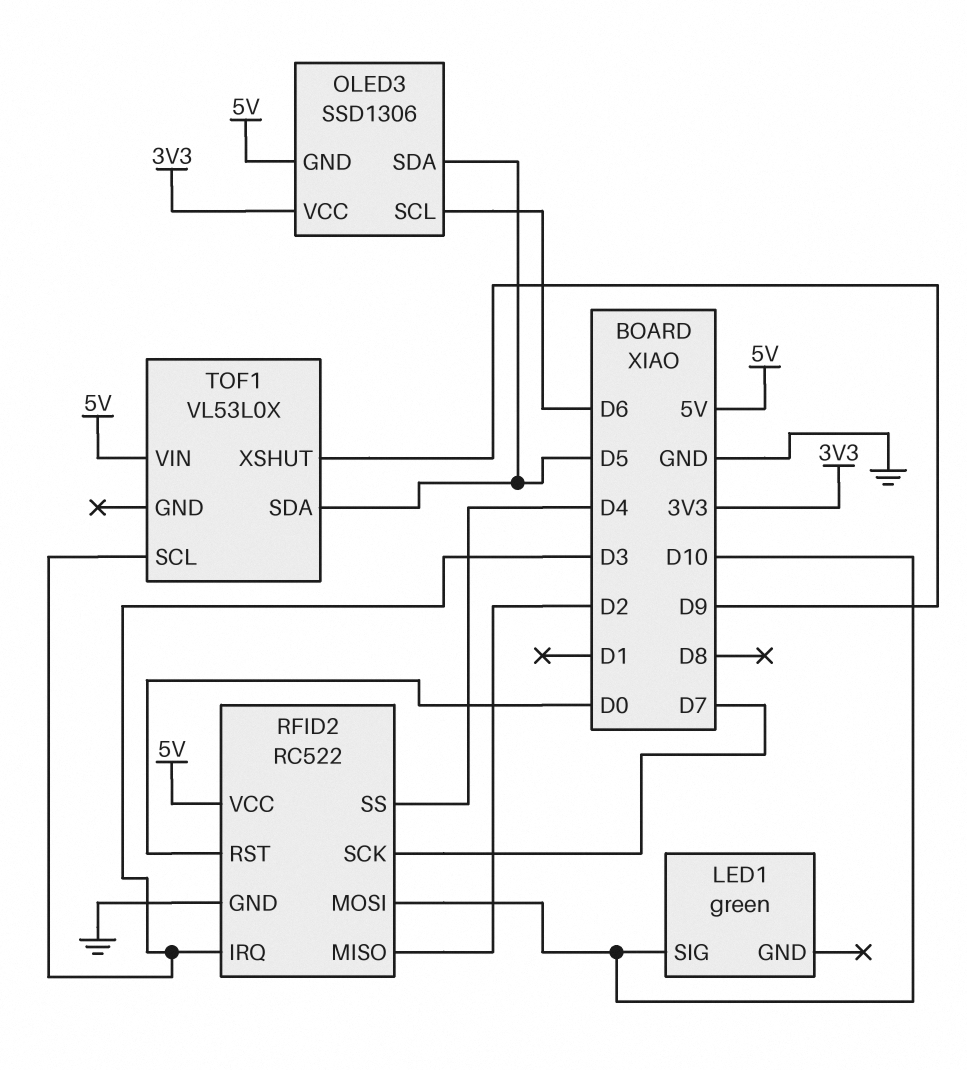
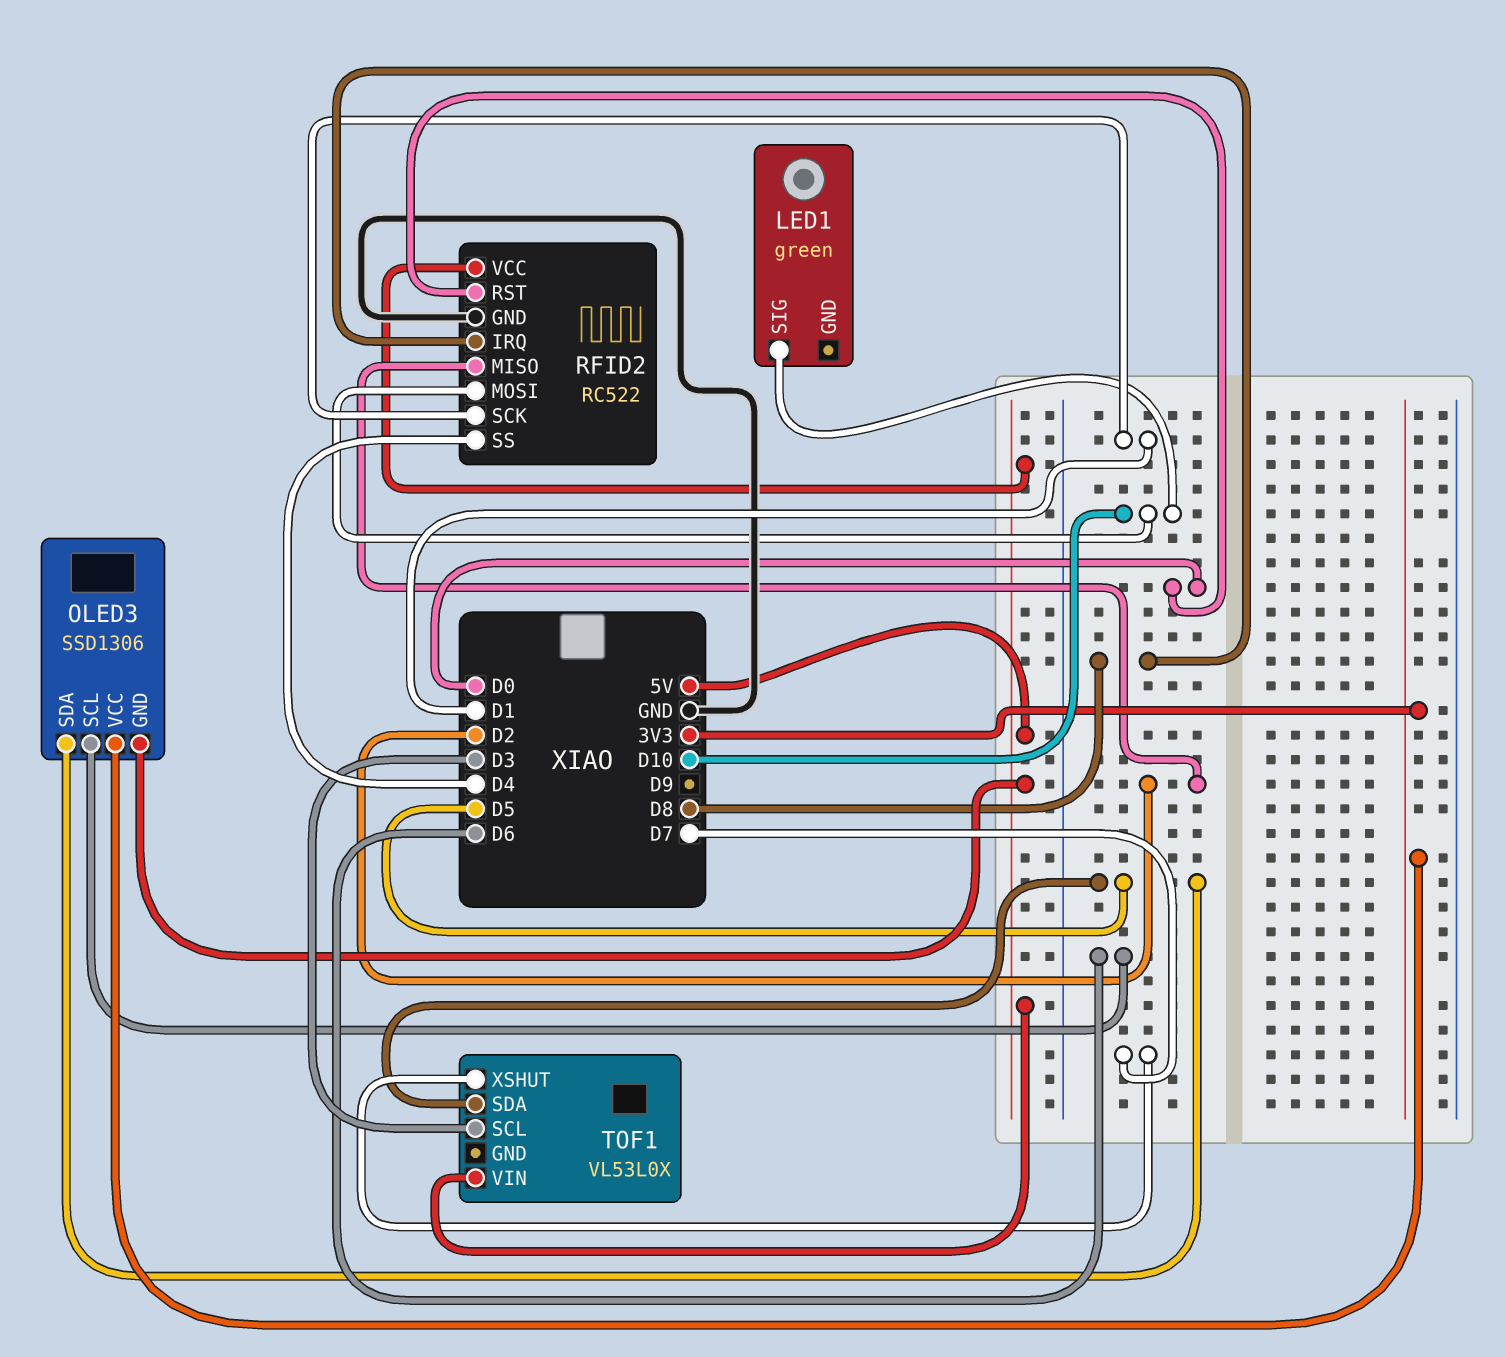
RFID2 pin IRQ: D3 -> D8
RFID2 pin SCK: D7 -> D1
TOF1 pin XSHUT: D9 -> D7

